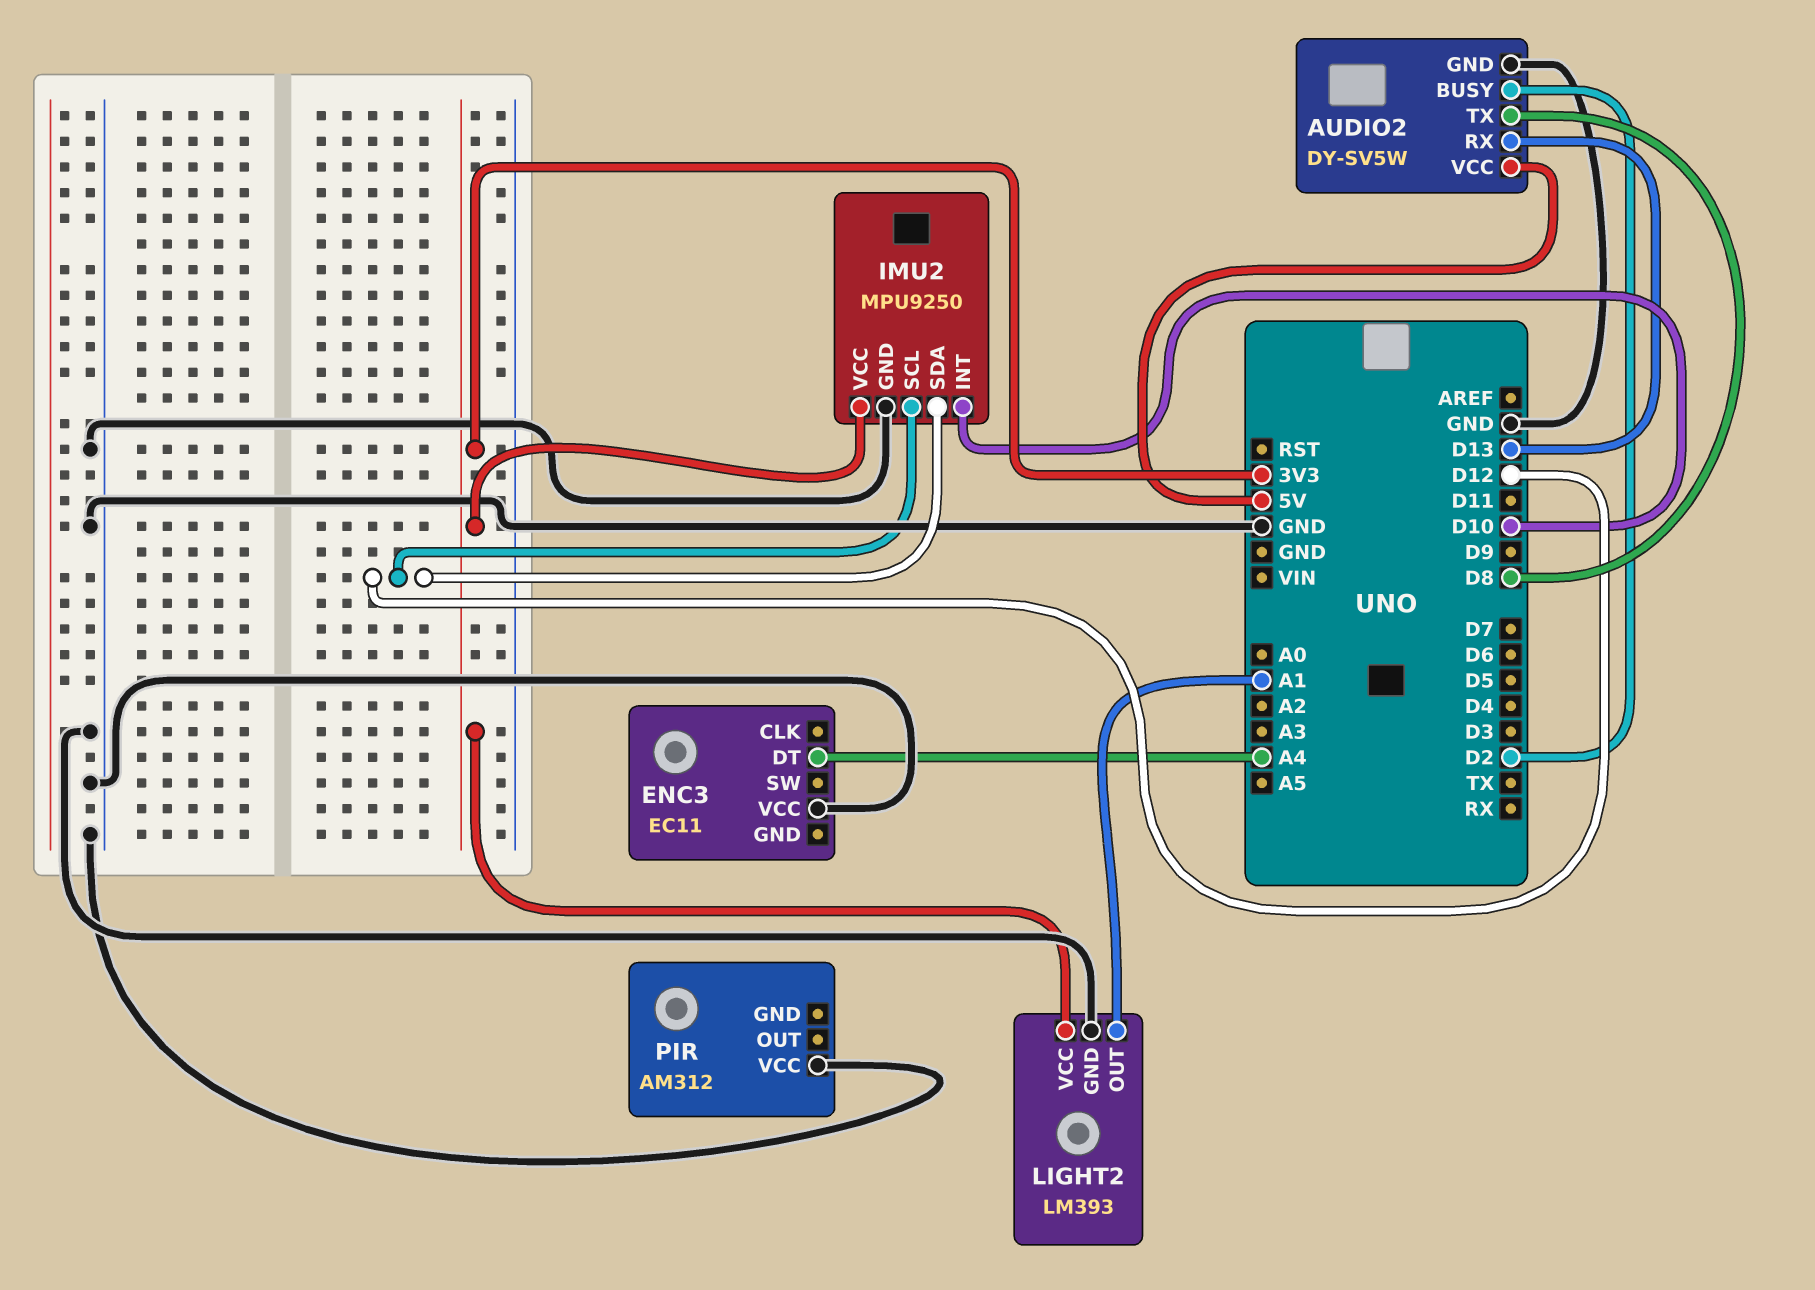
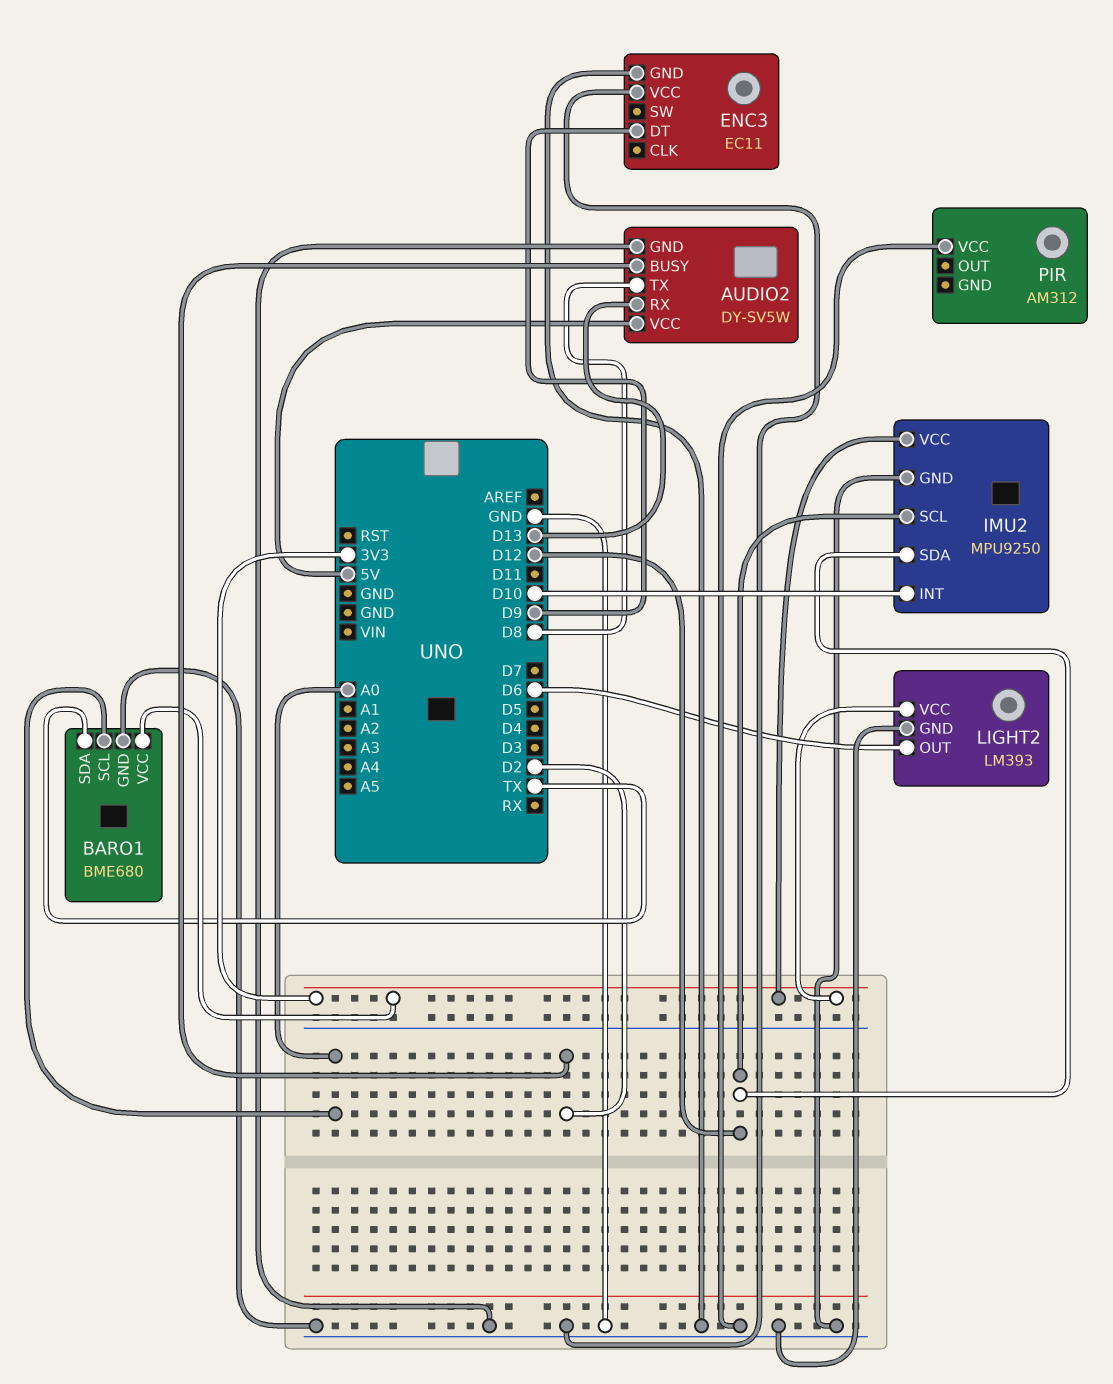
BARO1: none -> BME680
BARO1 pin GND: none -> GND
BARO1 pin SCL: none -> A0
BARO1 pin SDA: none -> TX
BARO1 pin VCC: none -> 3V3
ENC3 pin DT: A4 -> D9
ENC3 pin GND: none -> GND
LIGHT2 pin OUT: A1 -> D6

